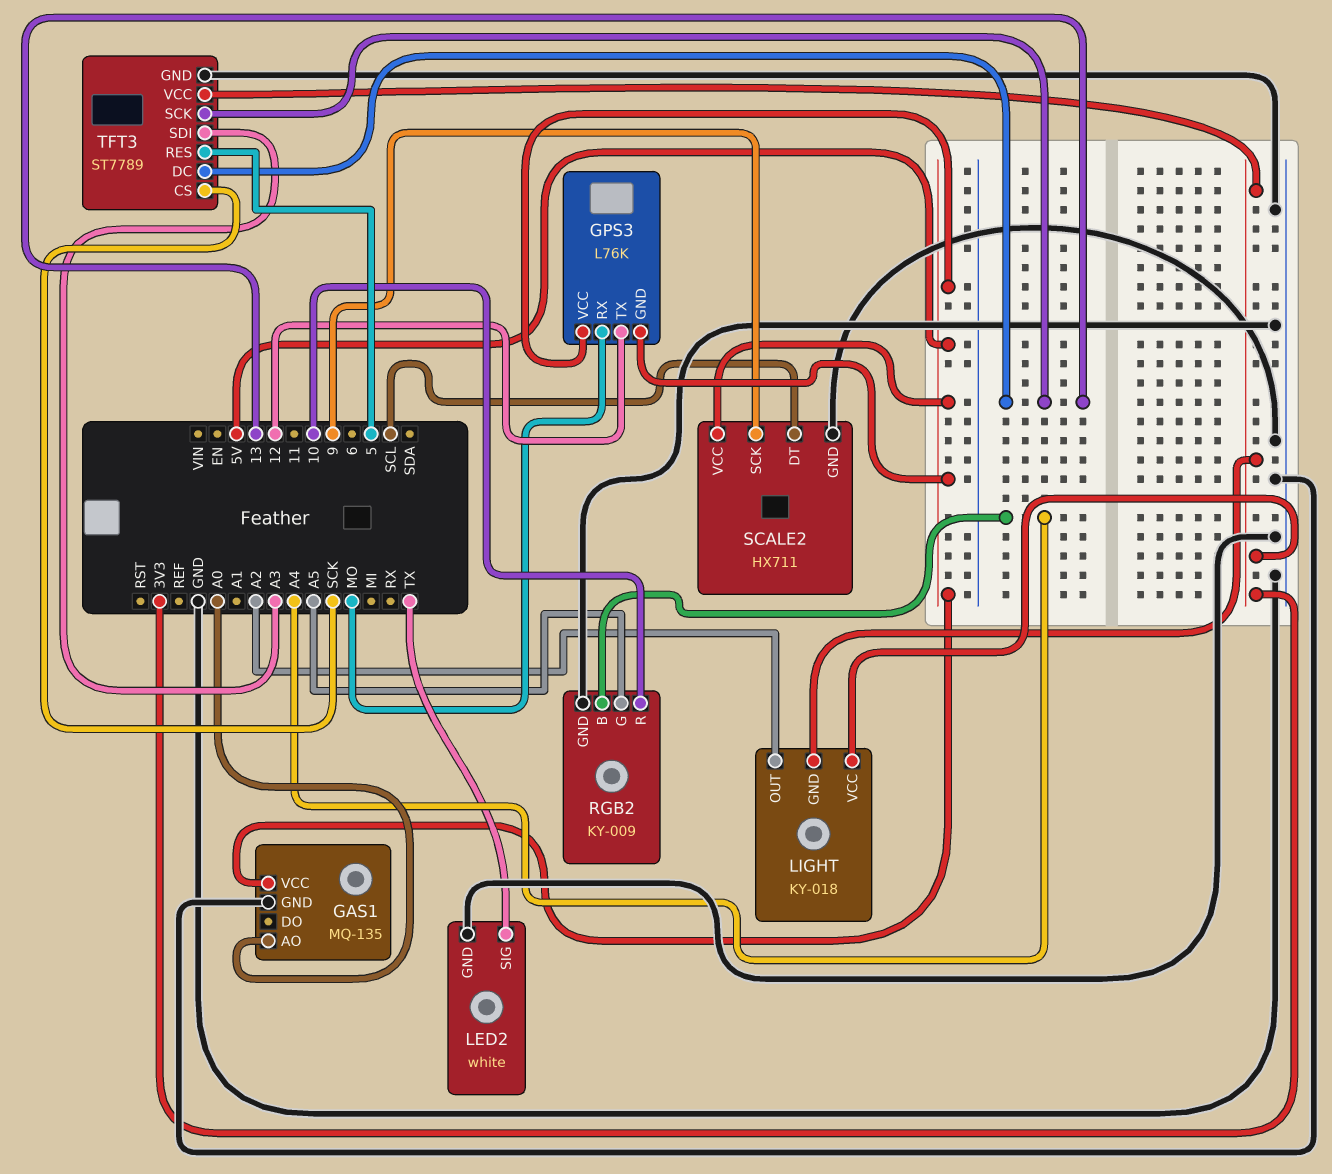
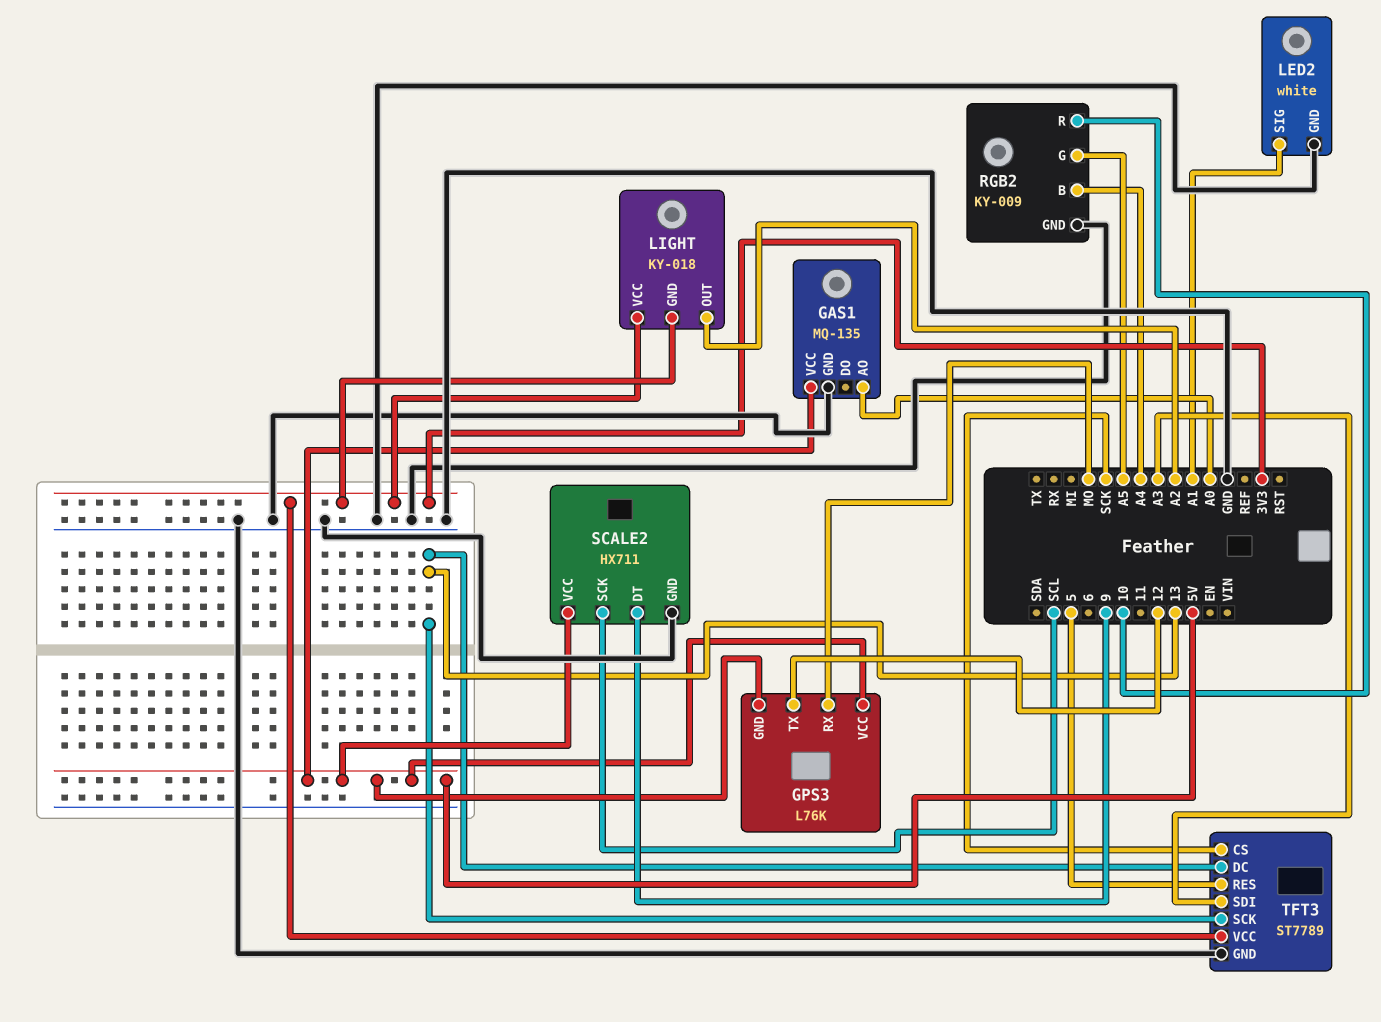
LED2 pin SIG: TX -> A1
SCALE2 pin DT: SCL -> 9
SCALE2 pin SCK: 9 -> SCL

